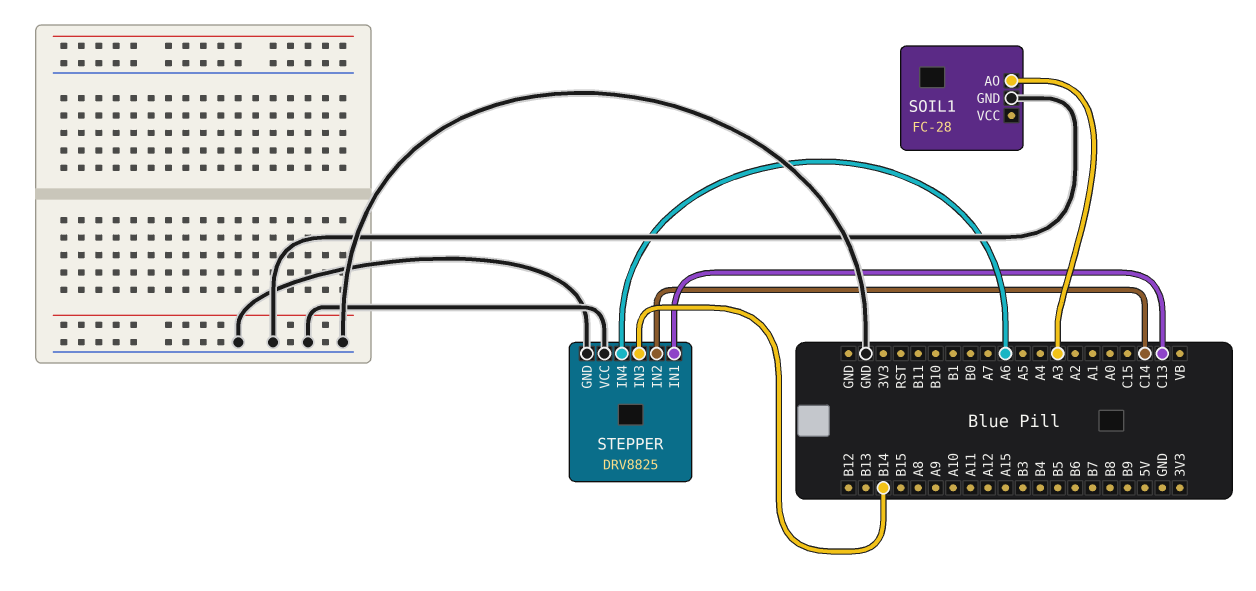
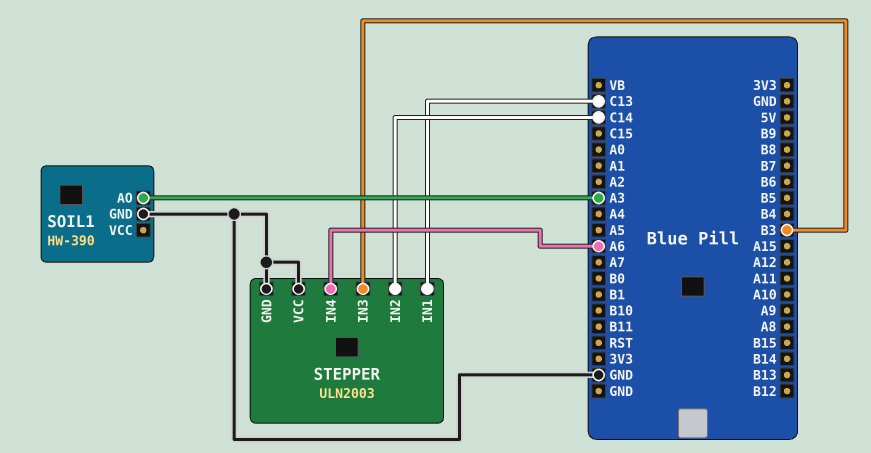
SOIL1: FC-28 -> HW-390
STEPPER: DRV8825 -> ULN2003
STEPPER pin IN3: B14 -> B3

